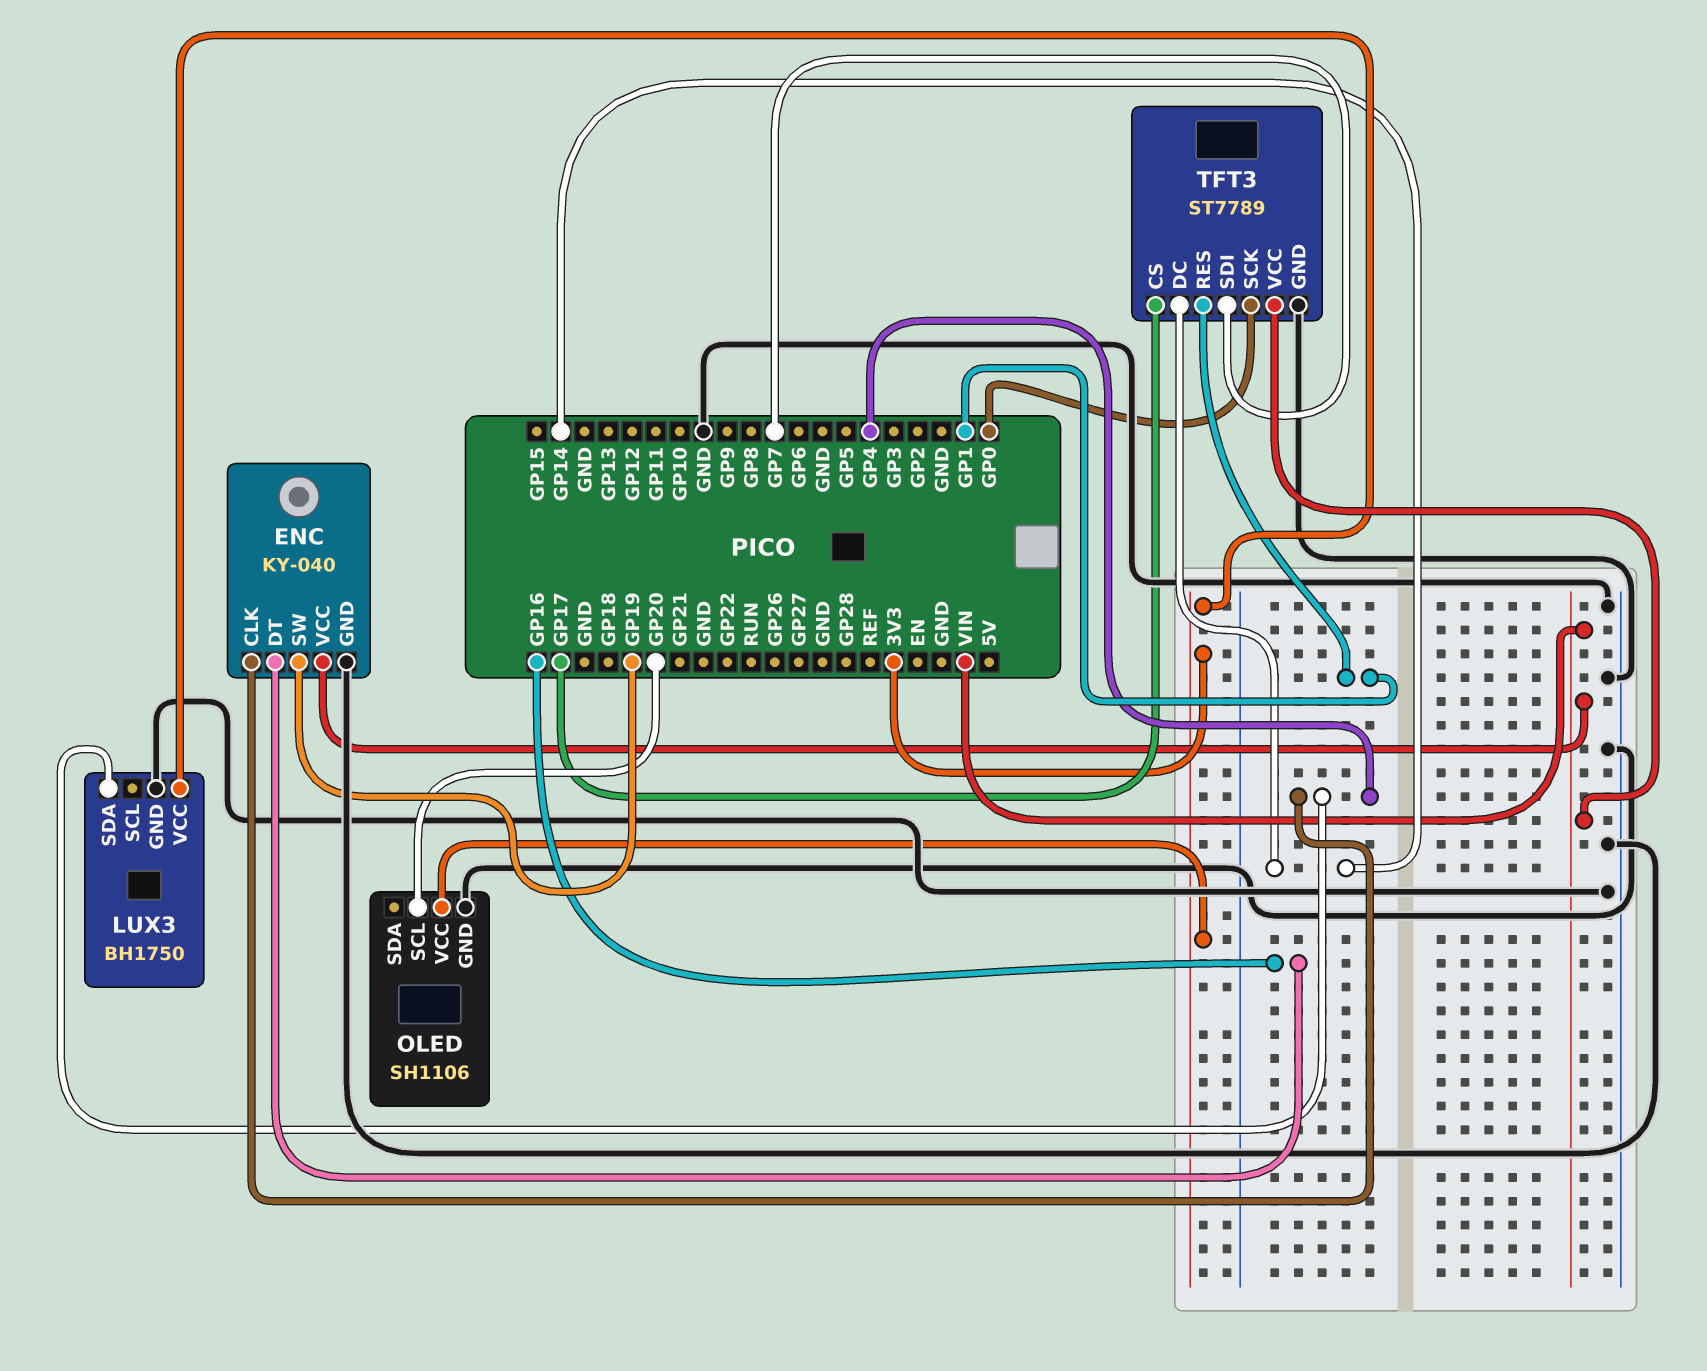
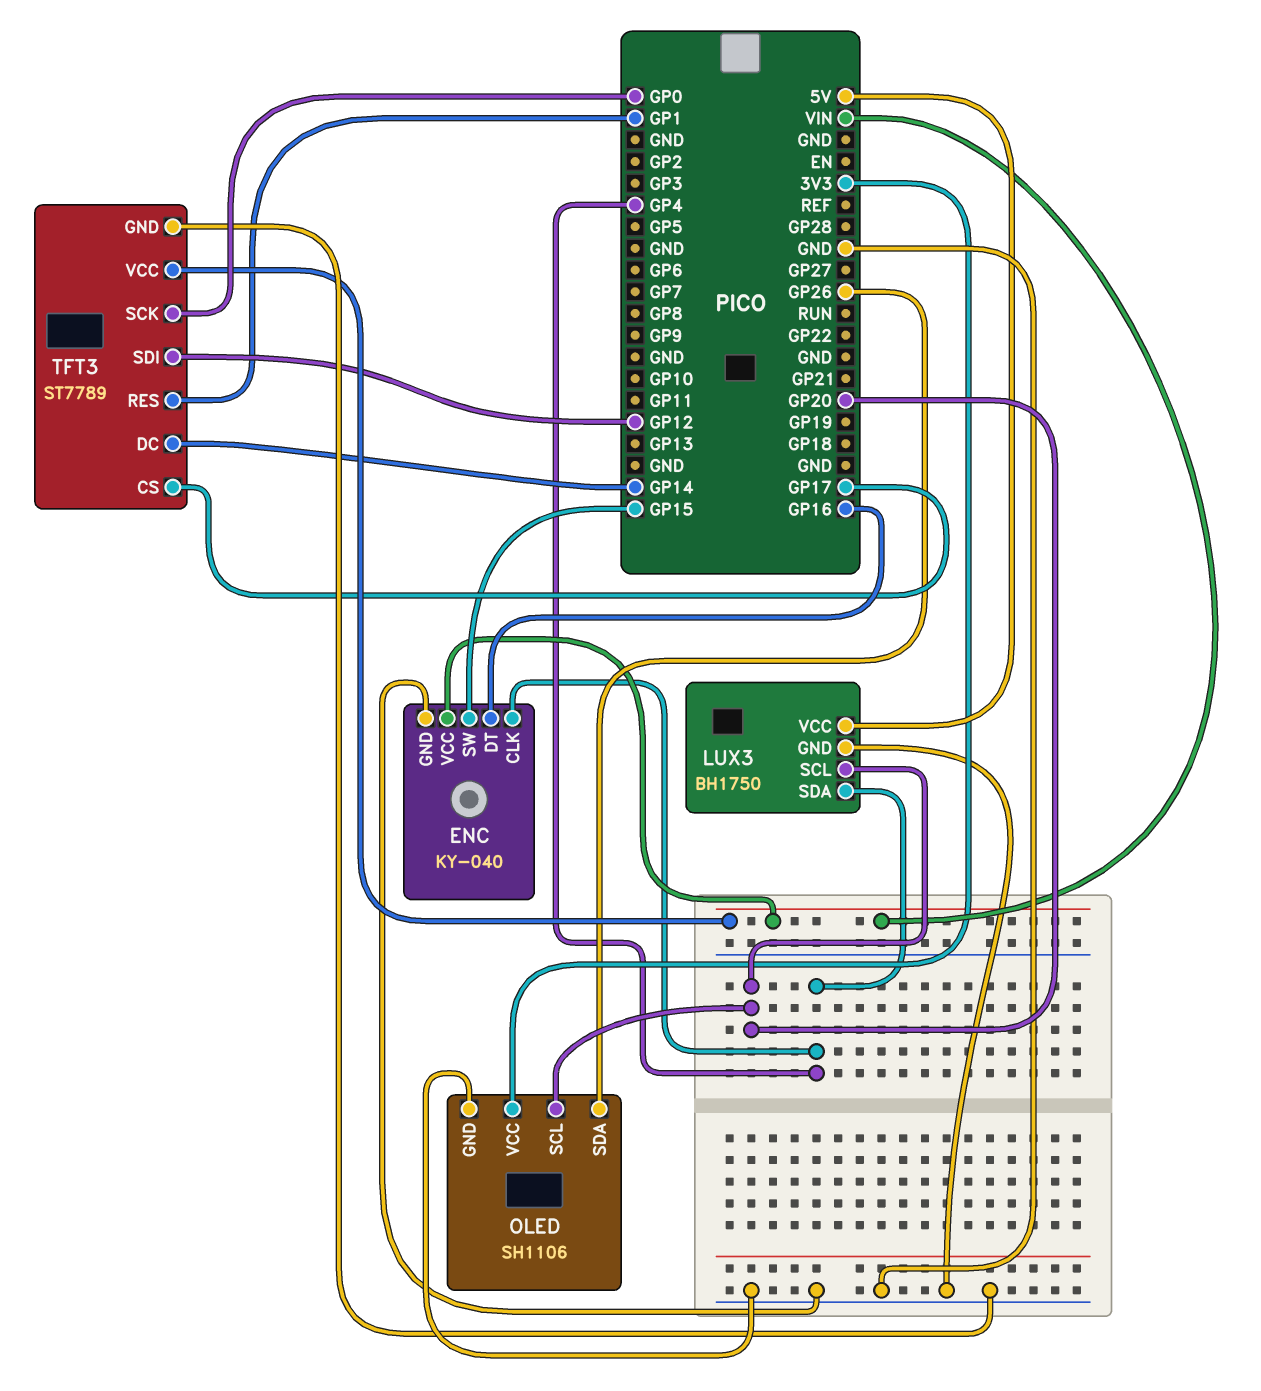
ENC pin SW: GP19 -> GP15
LUX3 pin SCL: none -> GP20
LUX3 pin VCC: 3V3 -> 5V
OLED pin SDA: none -> GP26
TFT3 pin SDI: GP7 -> GP12

